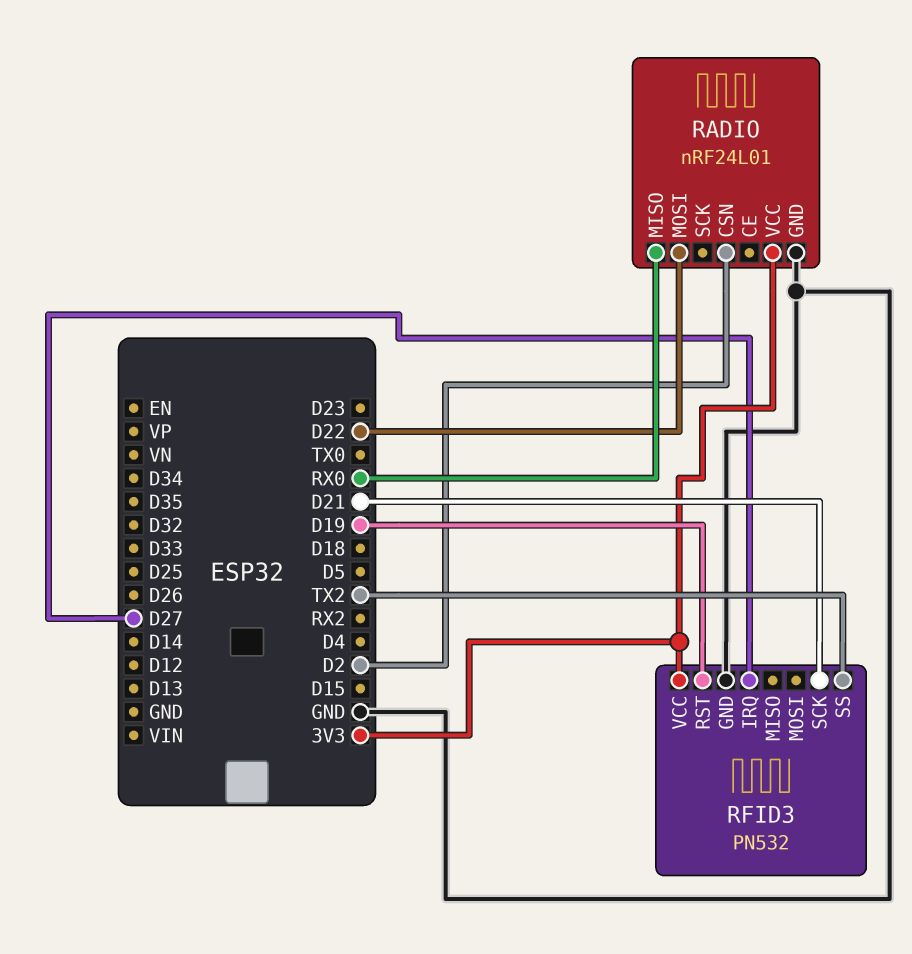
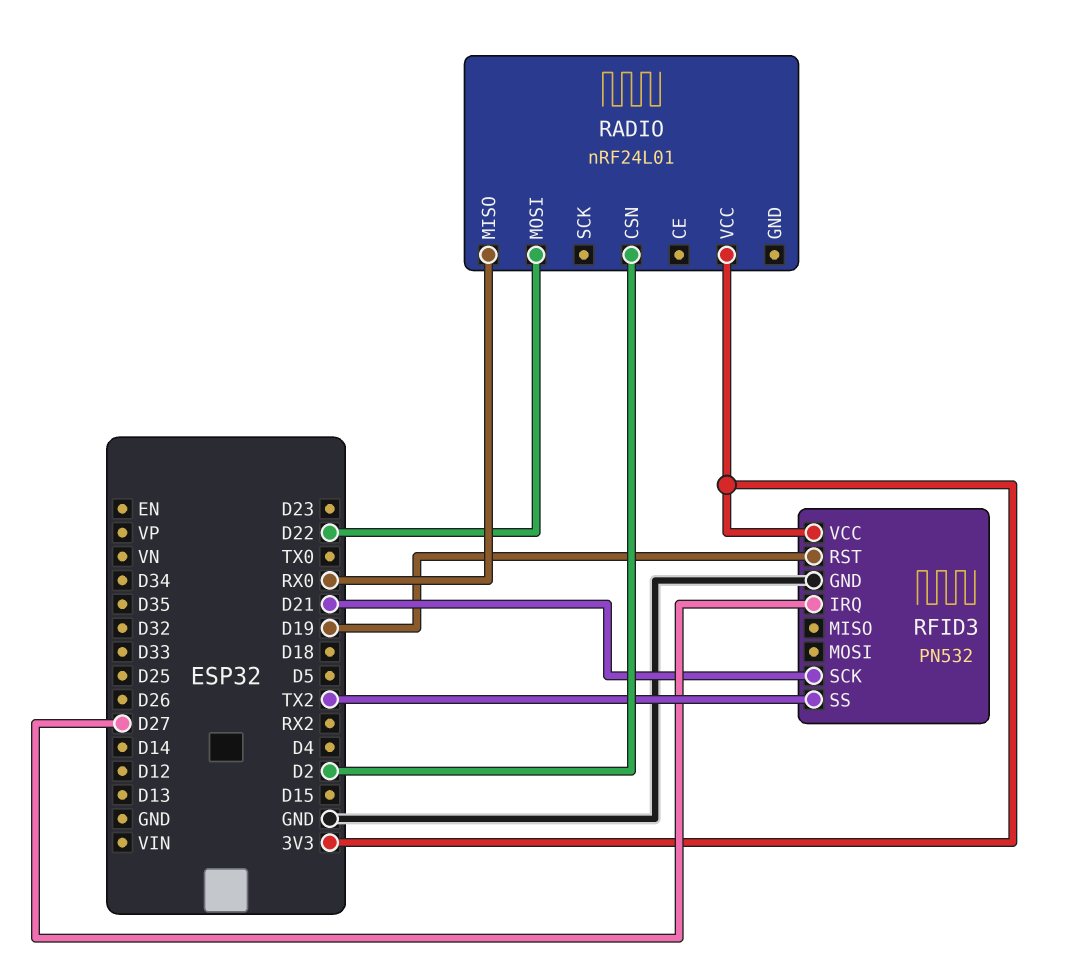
RADIO pin GND: GND -> none

